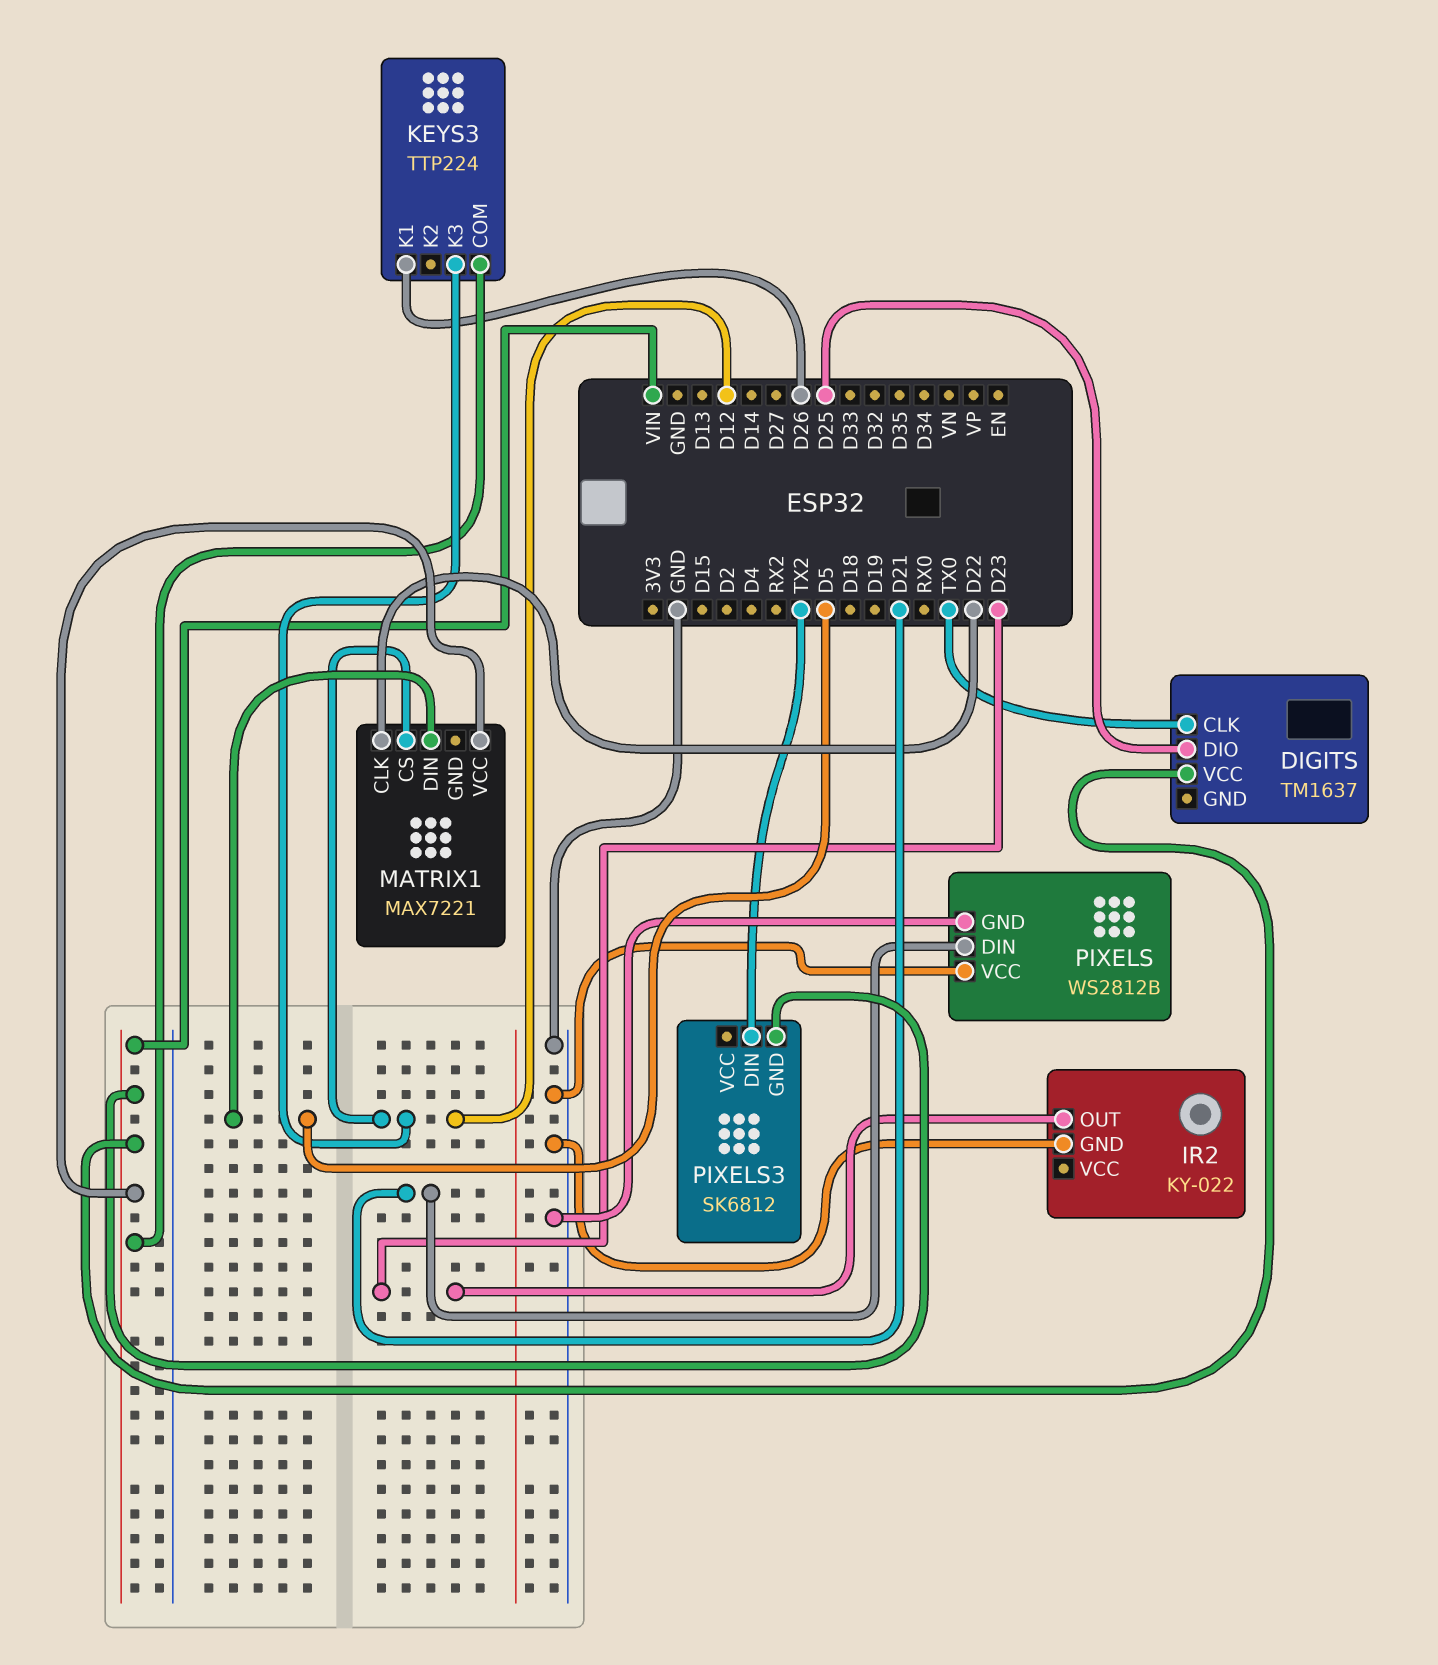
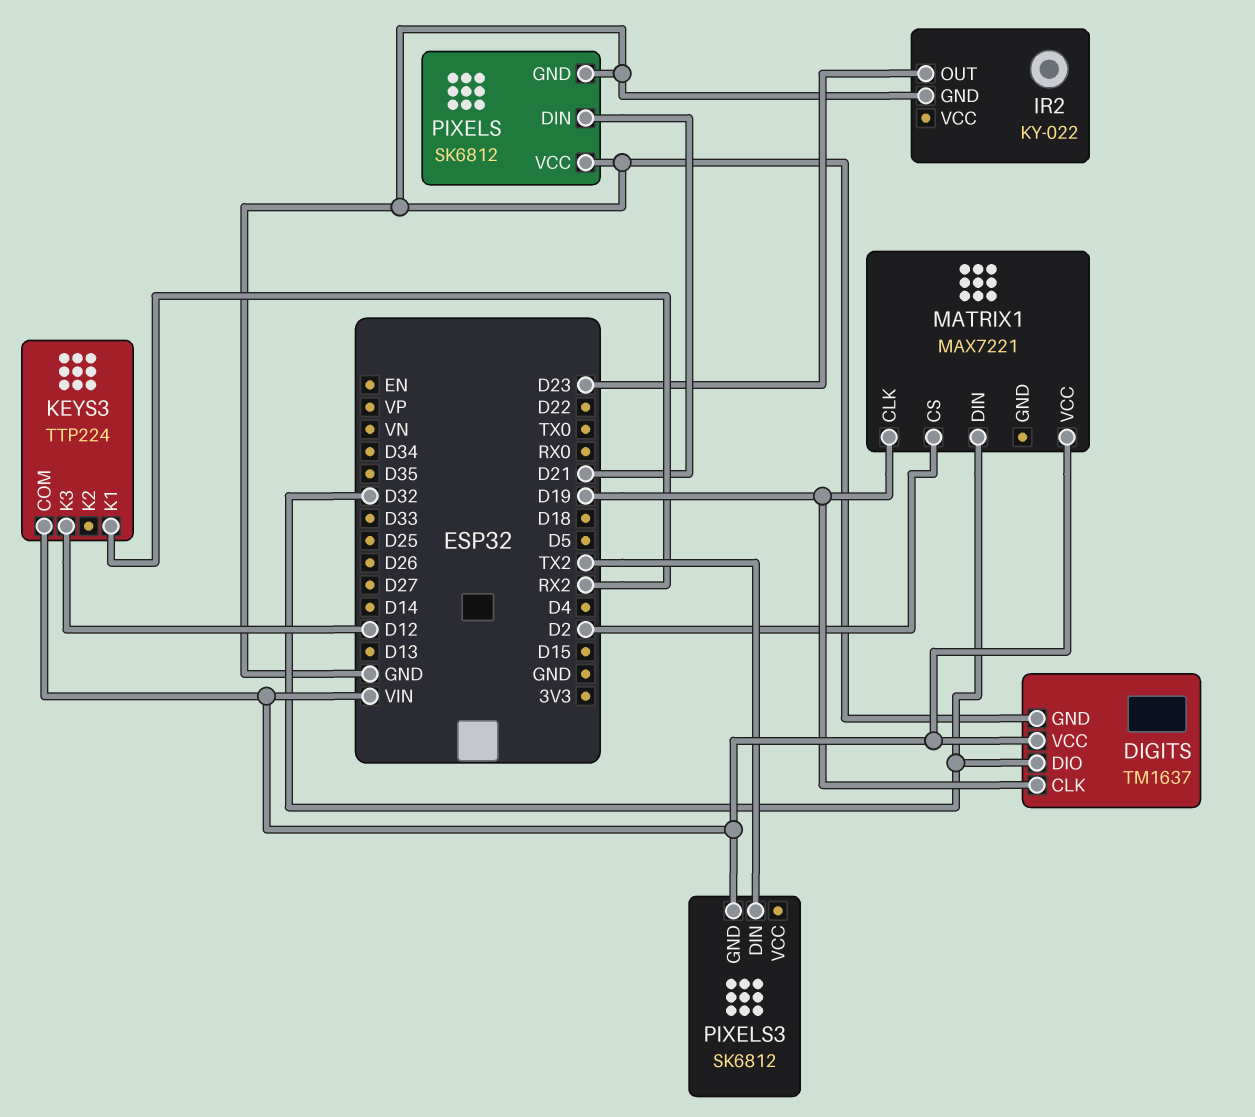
DIGITS pin CLK: TX0 -> D19
DIGITS pin DIO: D25 -> D32
DIGITS pin GND: none -> GND
KEYS3 pin K1: D26 -> RX2
MATRIX1 pin CLK: D22 -> D19
MATRIX1 pin CS: D12 -> D2
MATRIX1 pin DIN: D5 -> D32
PIXELS: WS2812B -> SK6812

